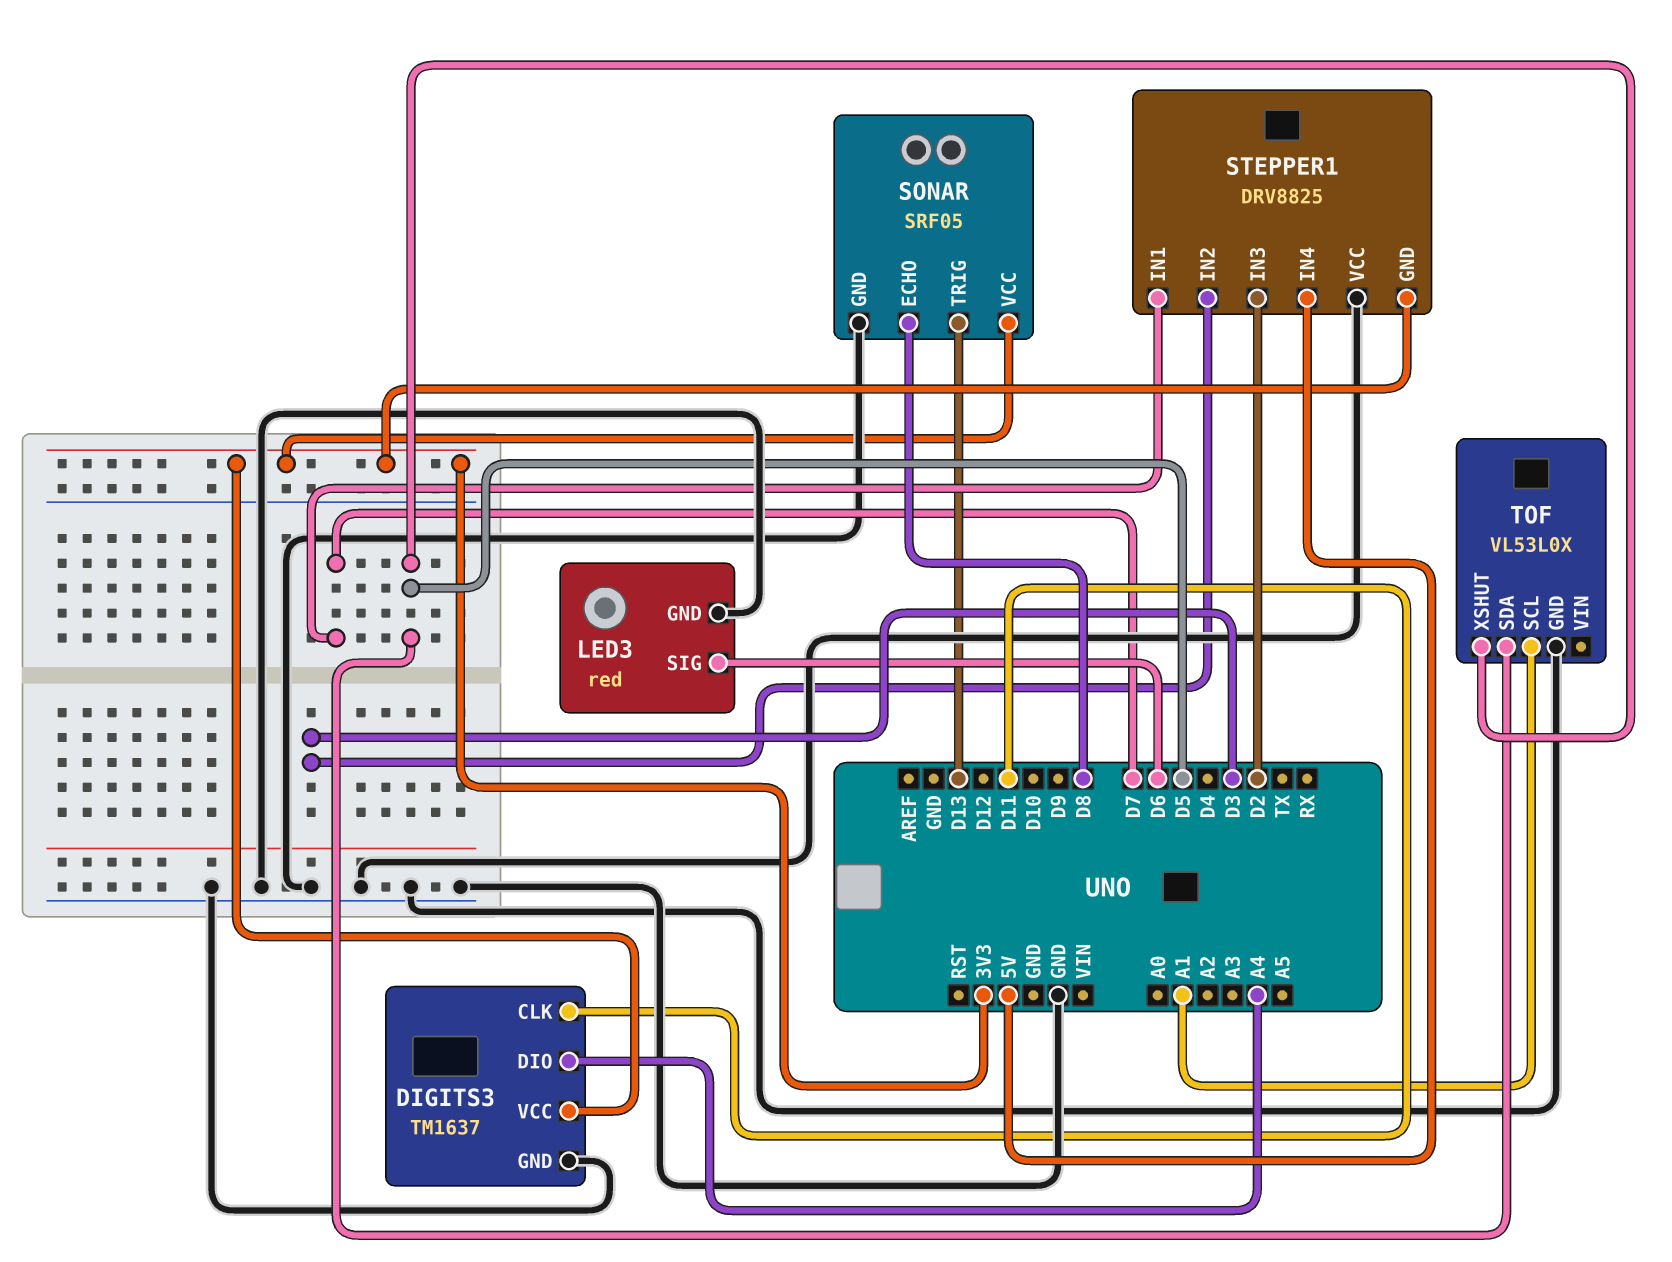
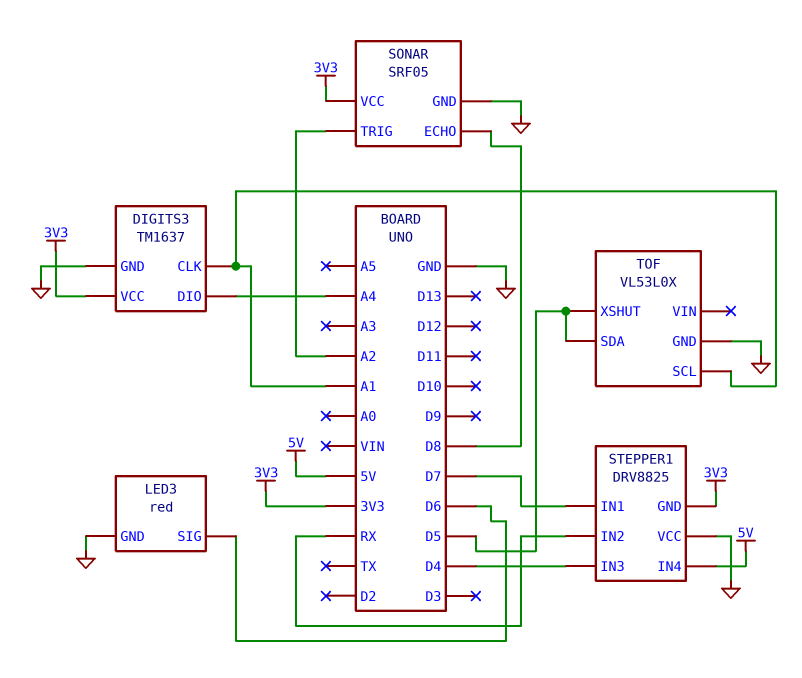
DIGITS3 pin CLK: D11 -> A1
SONAR pin TRIG: D13 -> A2
STEPPER1 pin IN2: D3 -> RX
STEPPER1 pin IN3: D2 -> D4

